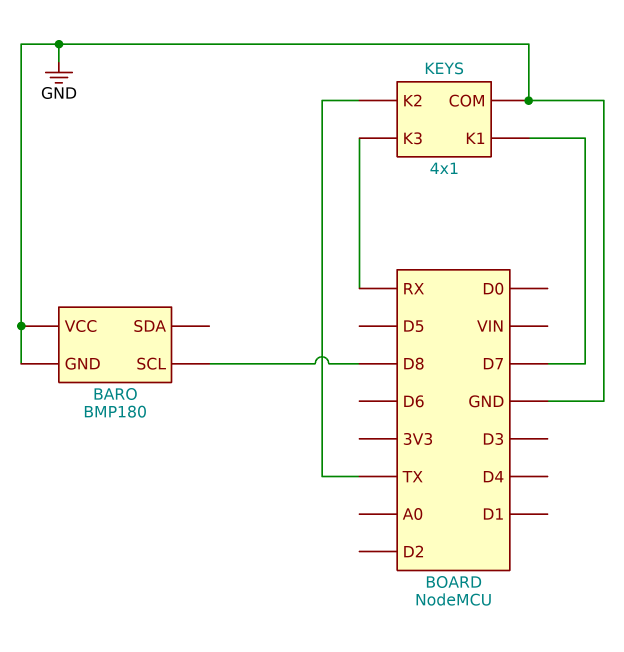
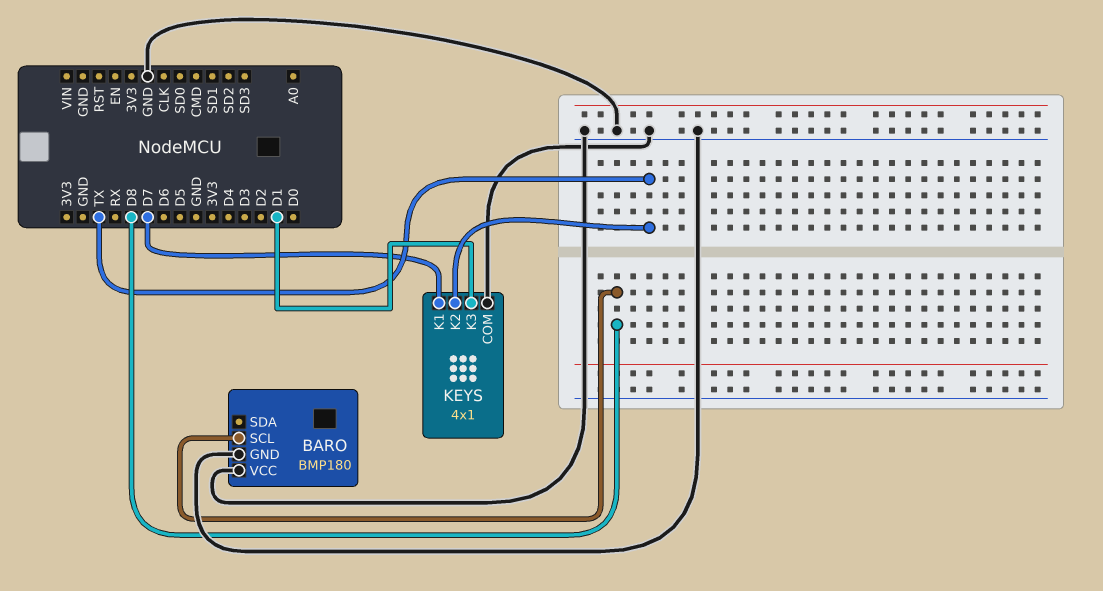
KEYS pin K3: RX -> D1

